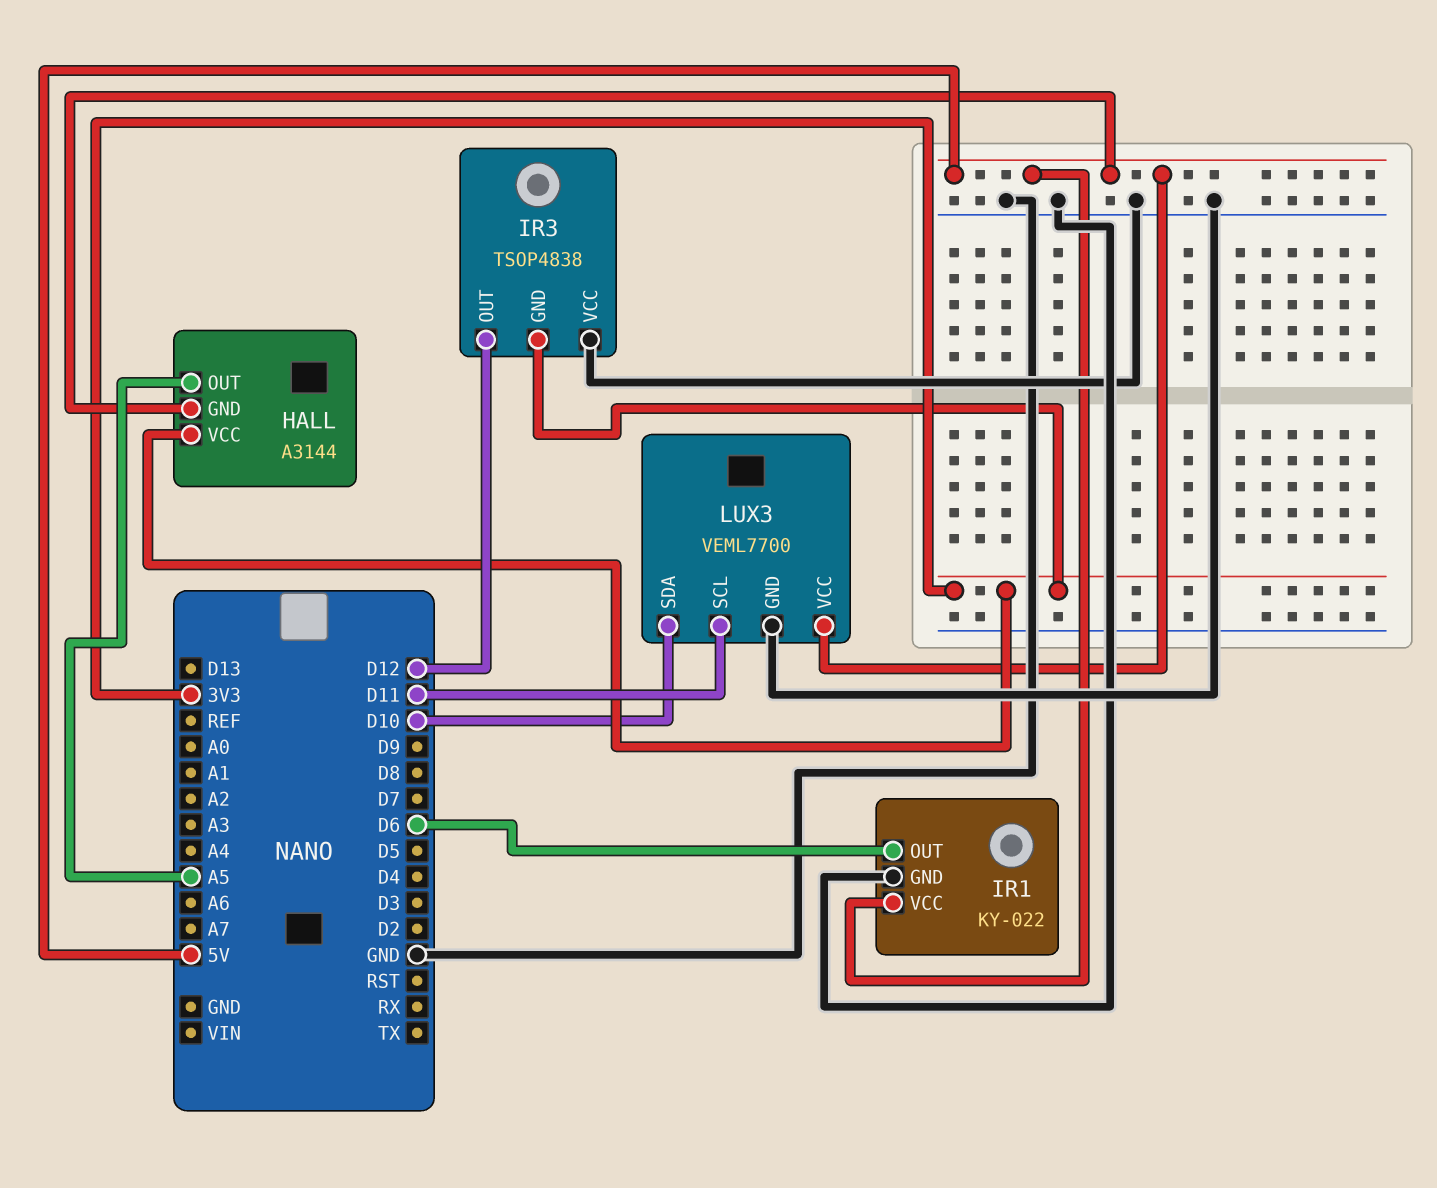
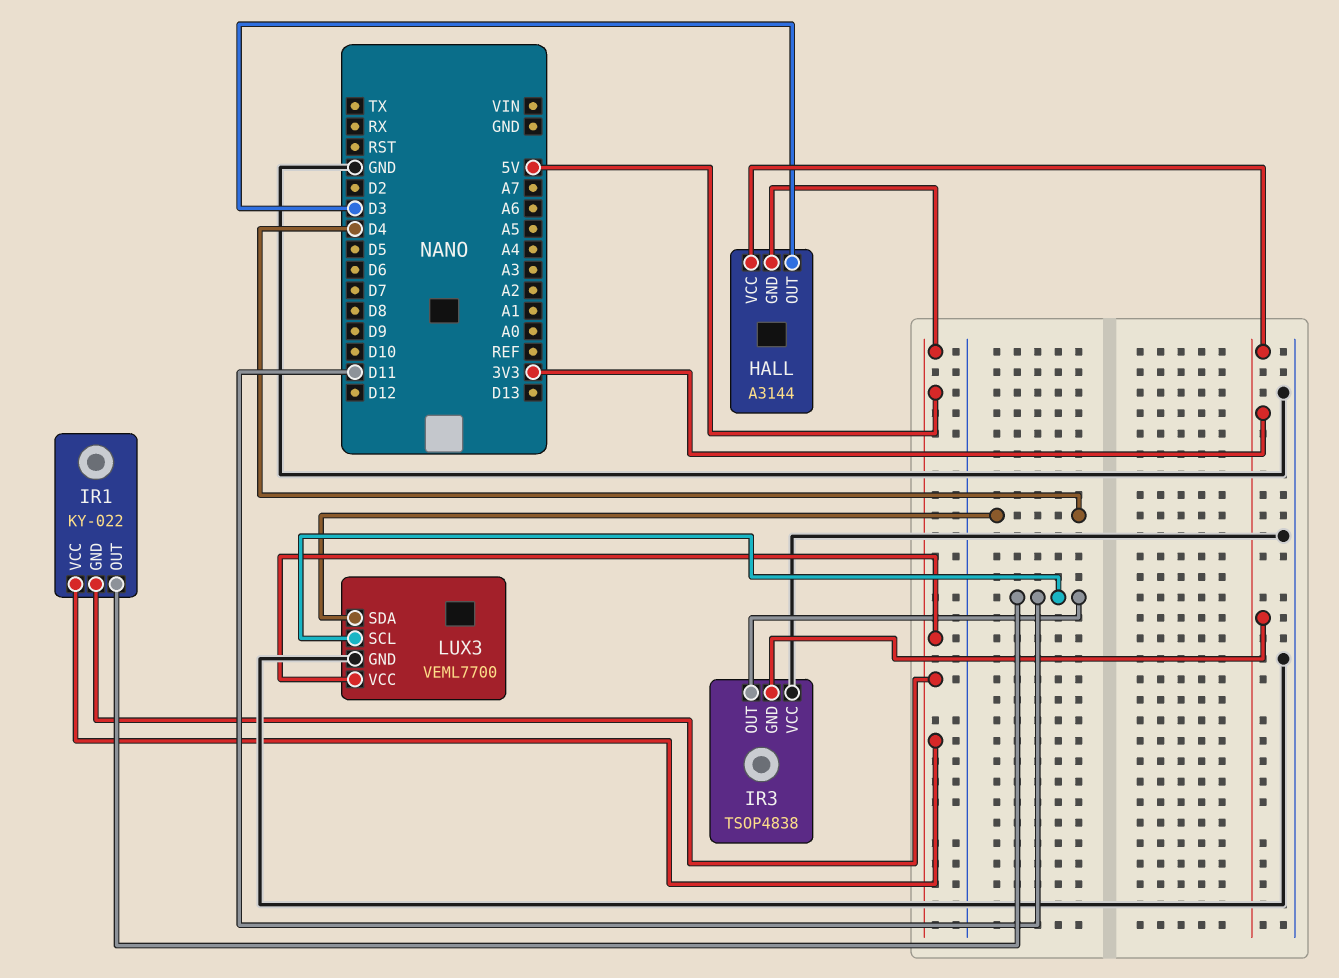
HALL pin OUT: A5 -> D3
IR1 pin GND: GND -> 5V
IR1 pin OUT: D6 -> D11
IR3 pin OUT: D12 -> D11
LUX3 pin SDA: D10 -> D4

